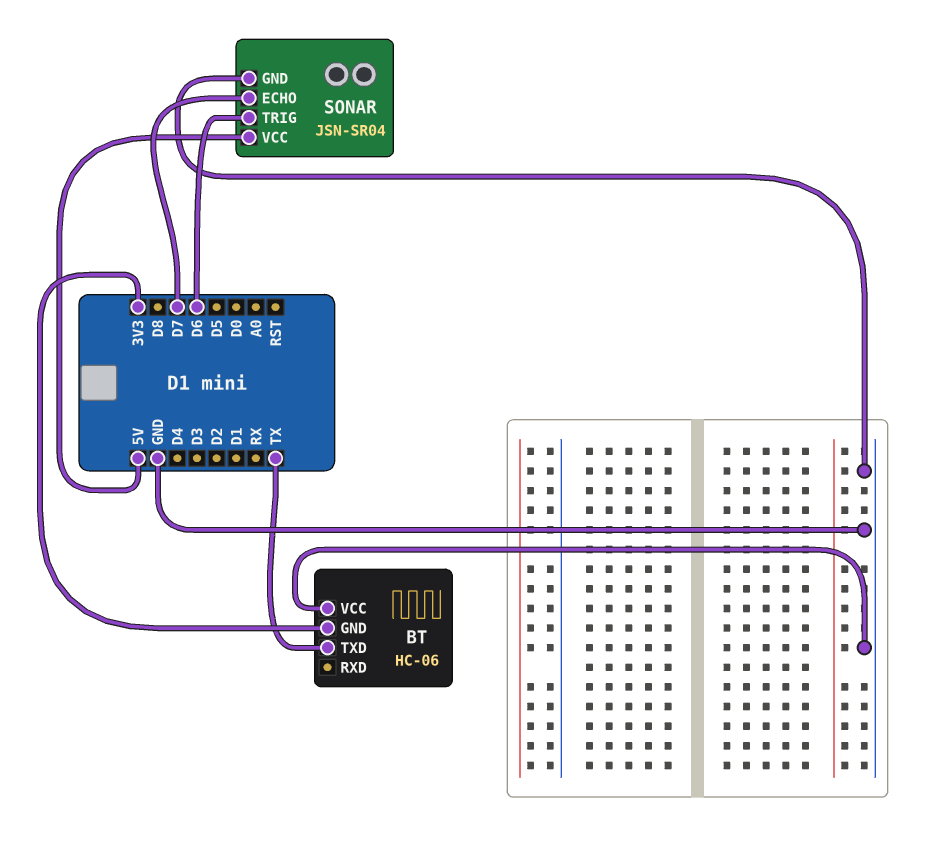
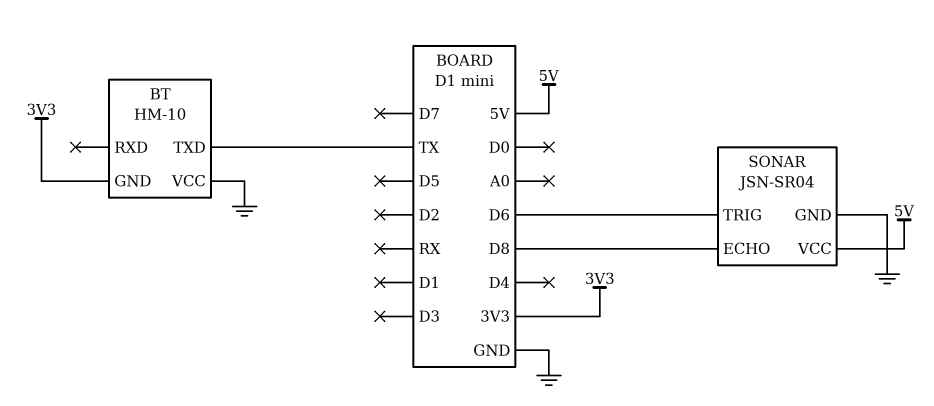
BT: HC-06 -> HM-10
SONAR pin ECHO: D7 -> D8

